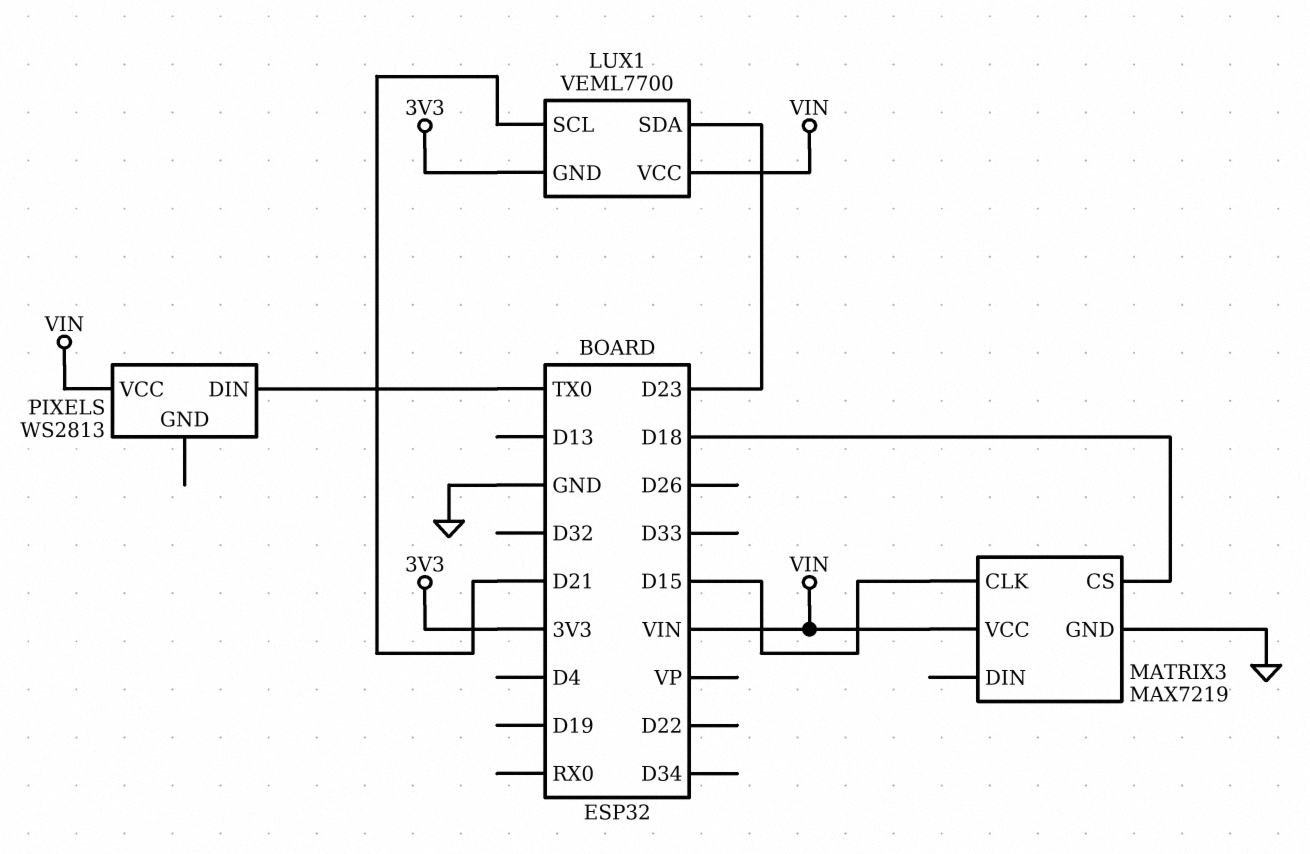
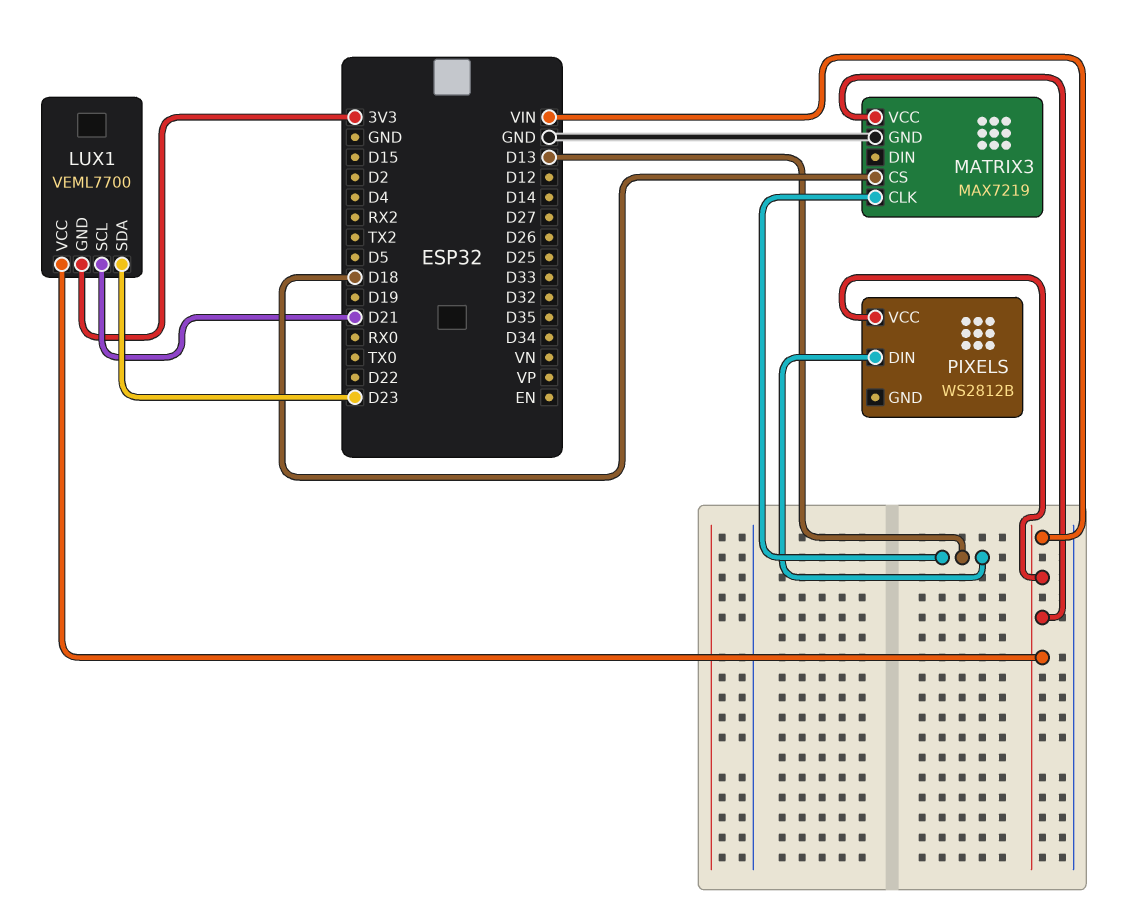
MATRIX3 pin CLK: D15 -> D13
PIXELS: WS2813 -> WS2812B
PIXELS pin DIN: TX0 -> D13

